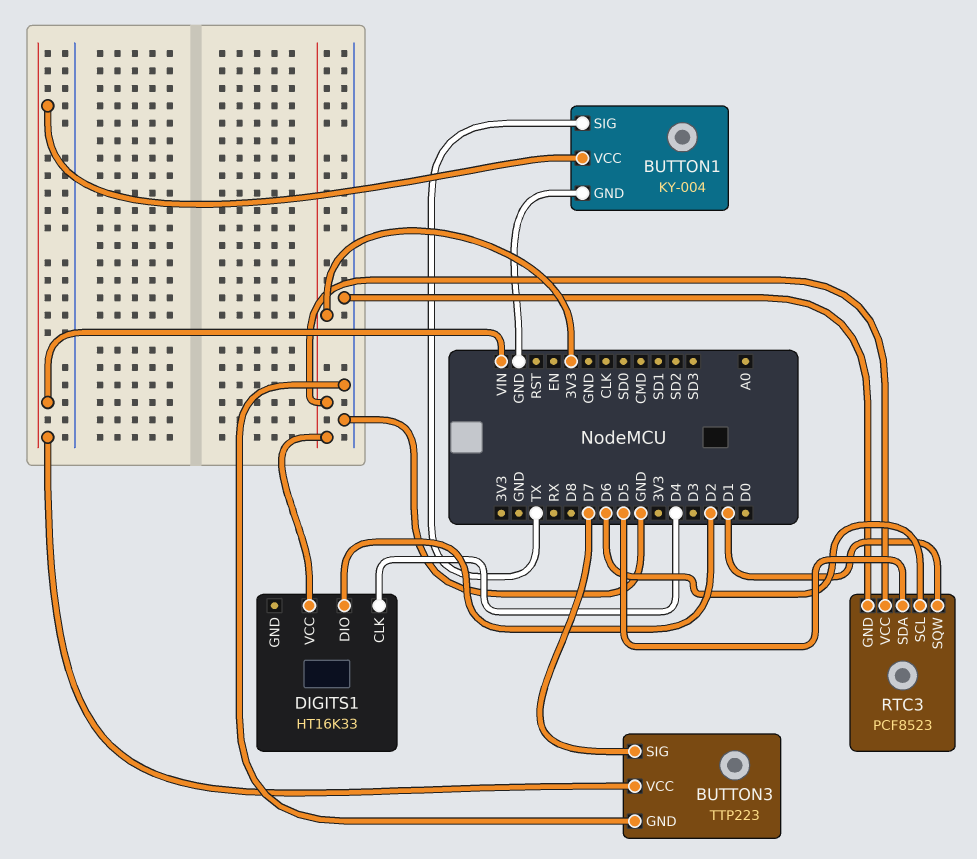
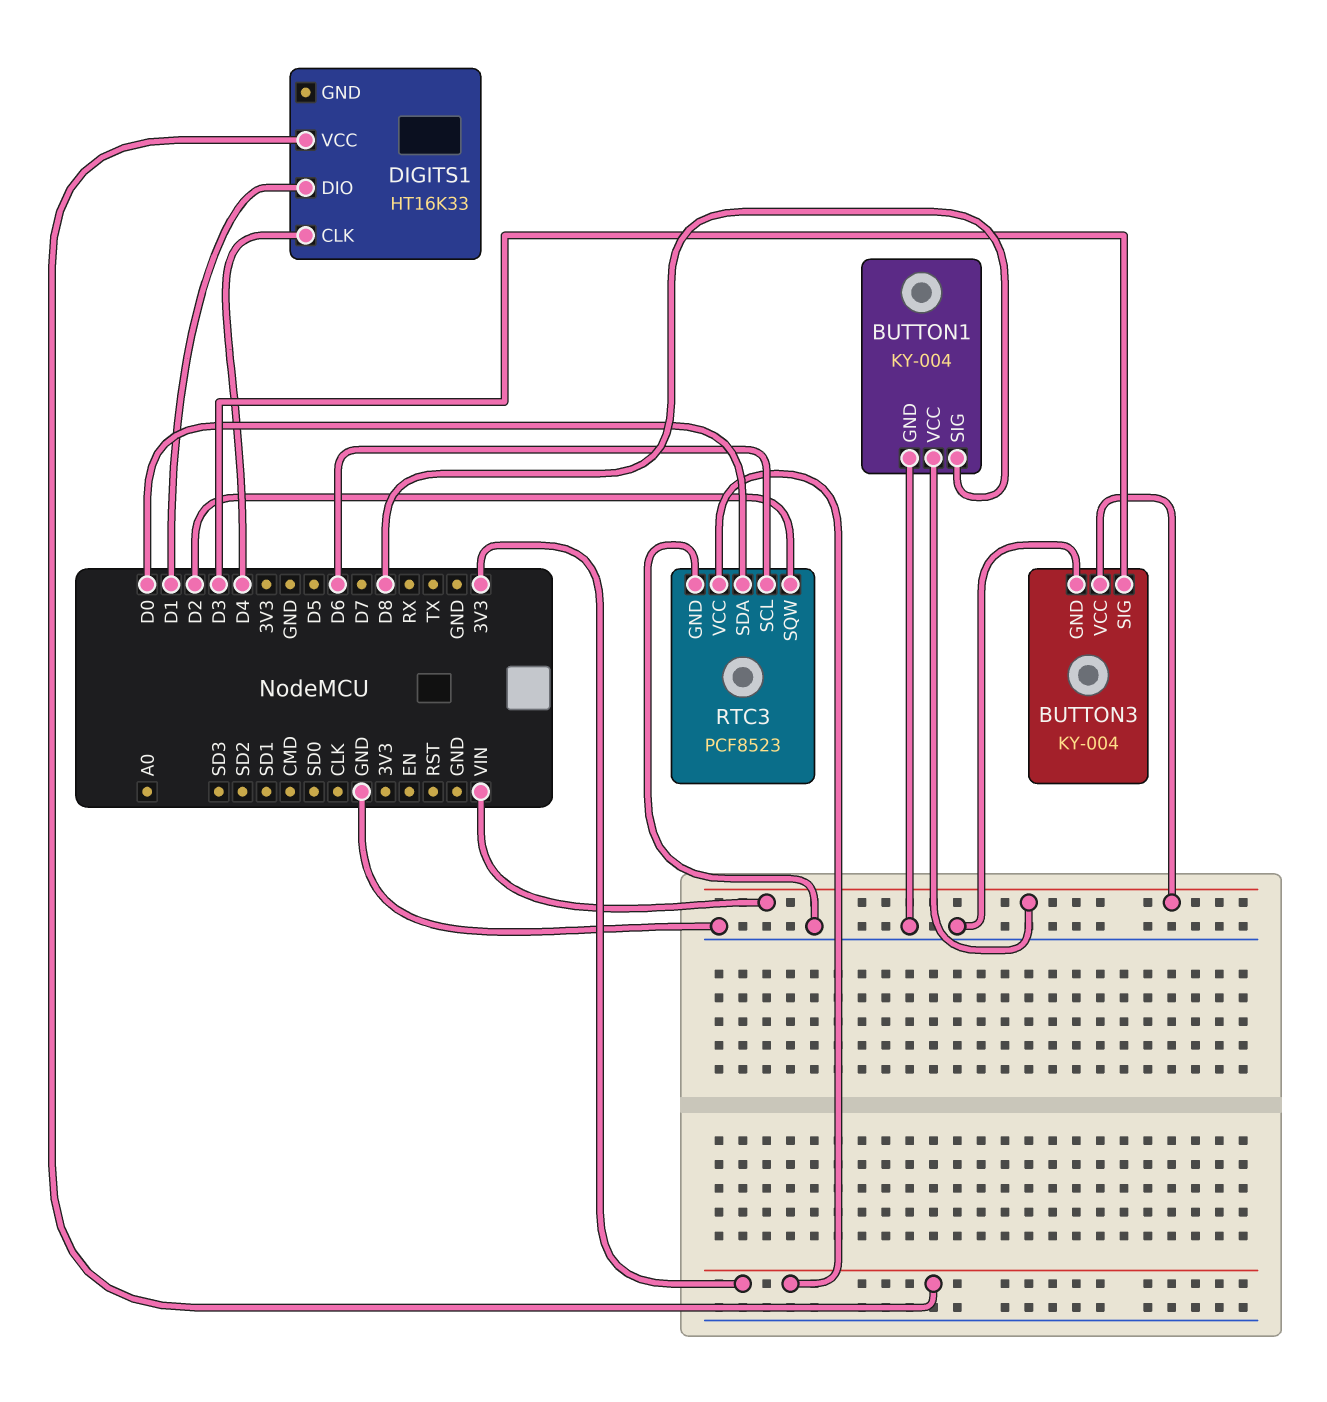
BUTTON1 pin SIG: TX -> D8
BUTTON3: TTP223 -> KY-004
BUTTON3 pin SIG: D7 -> D3
DIGITS1 pin DIO: D2 -> D1
RTC3 pin SDA: D5 -> D0
RTC3 pin SQW: D1 -> D2

